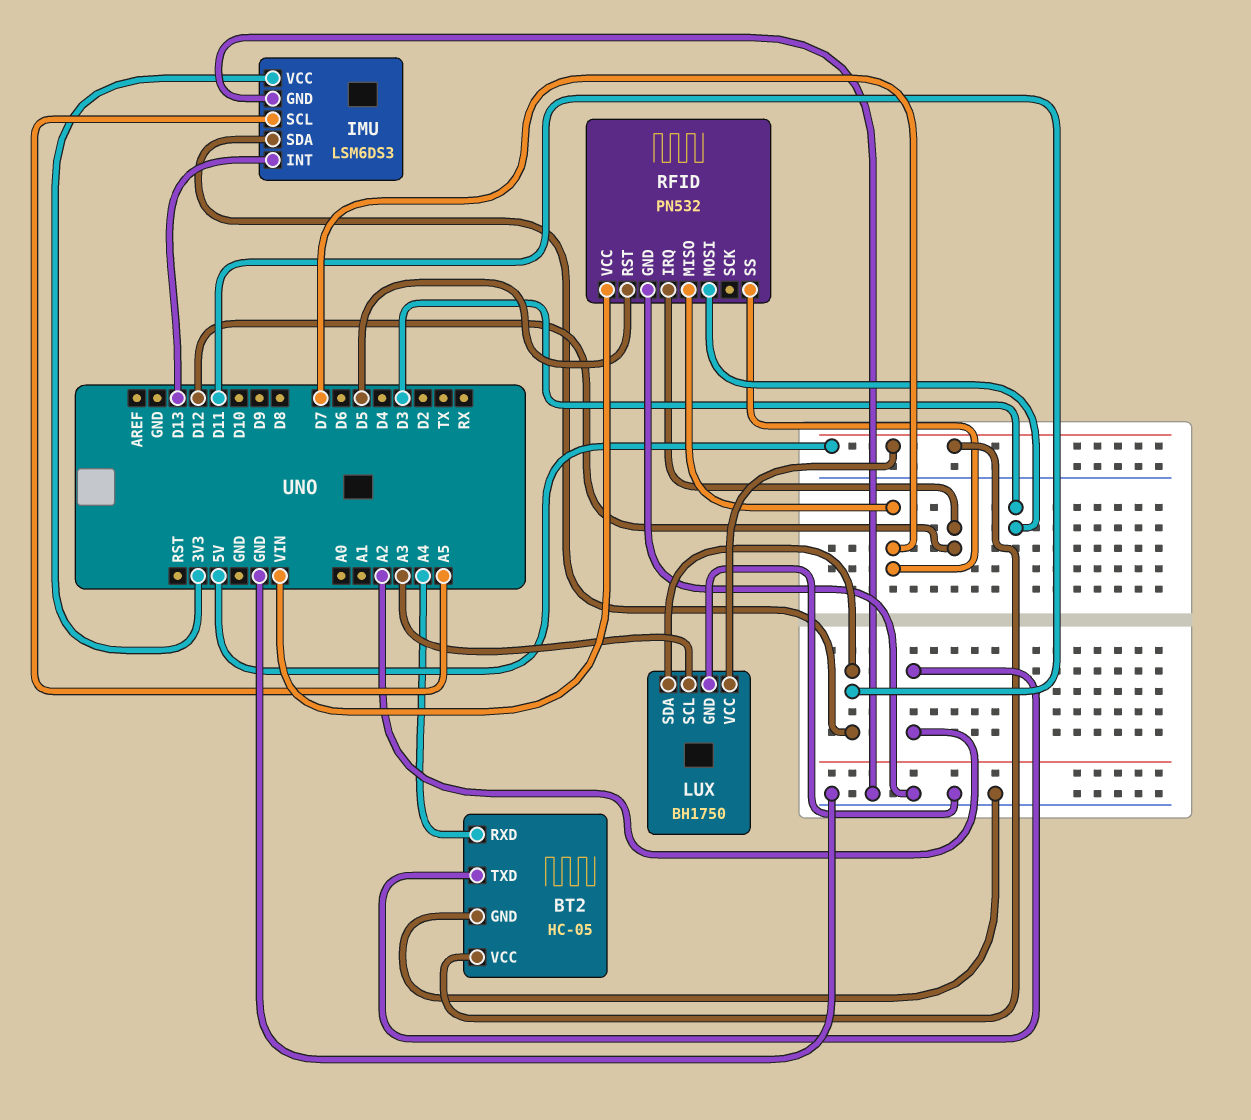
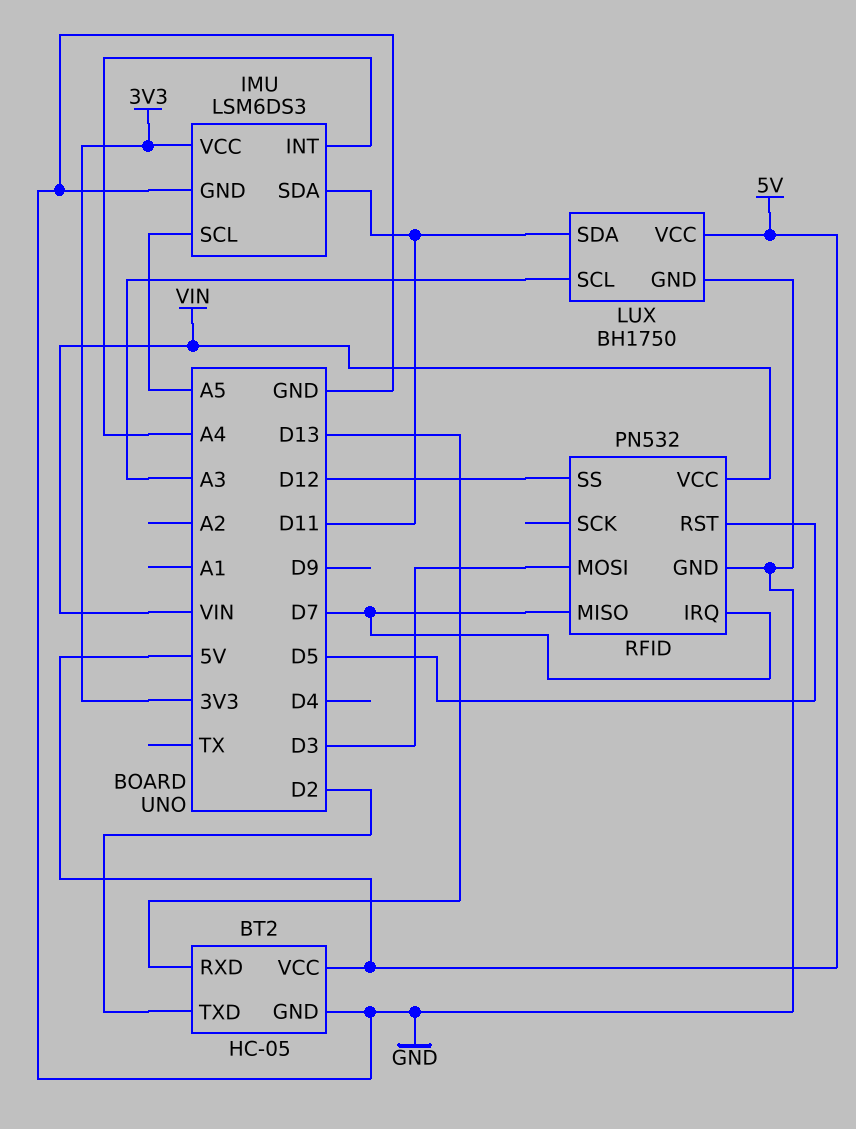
BT2 pin RXD: A4 -> D13
BT2 pin TXD: A2 -> D2
IMU pin INT: D13 -> A4
RFID pin IRQ: D12 -> D7
RFID pin SS: D7 -> D12

